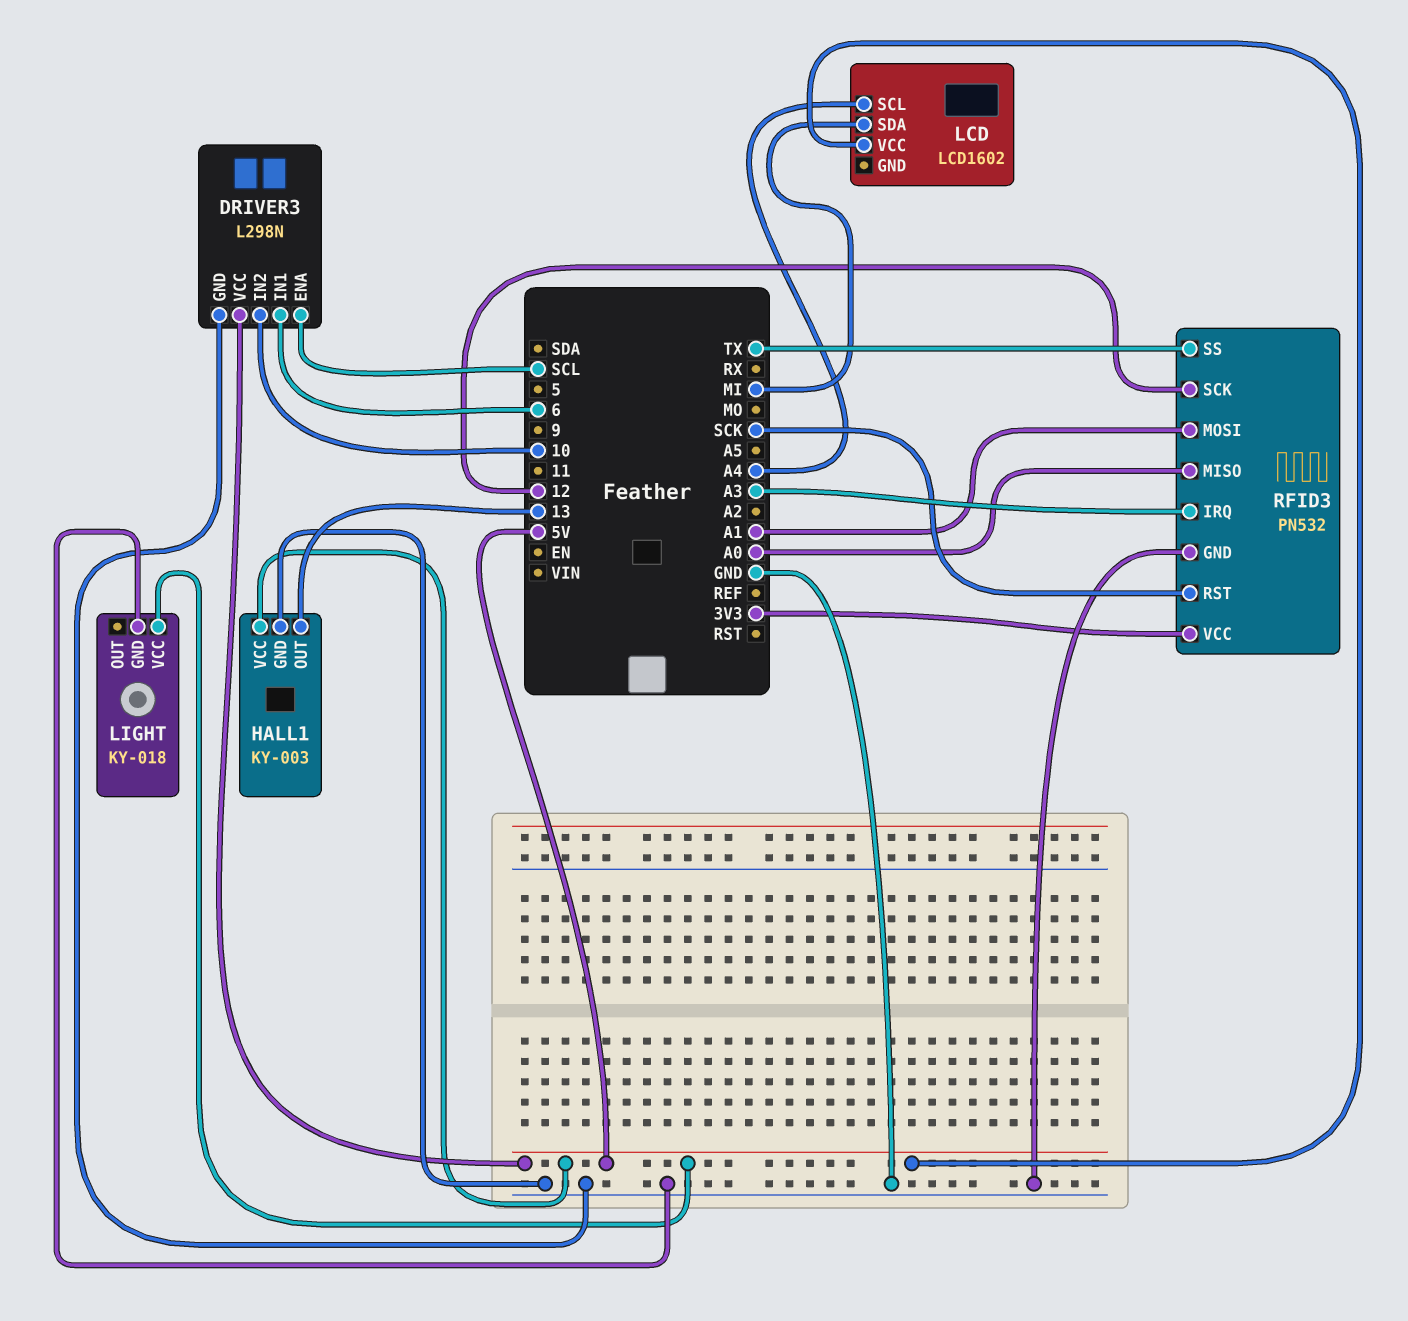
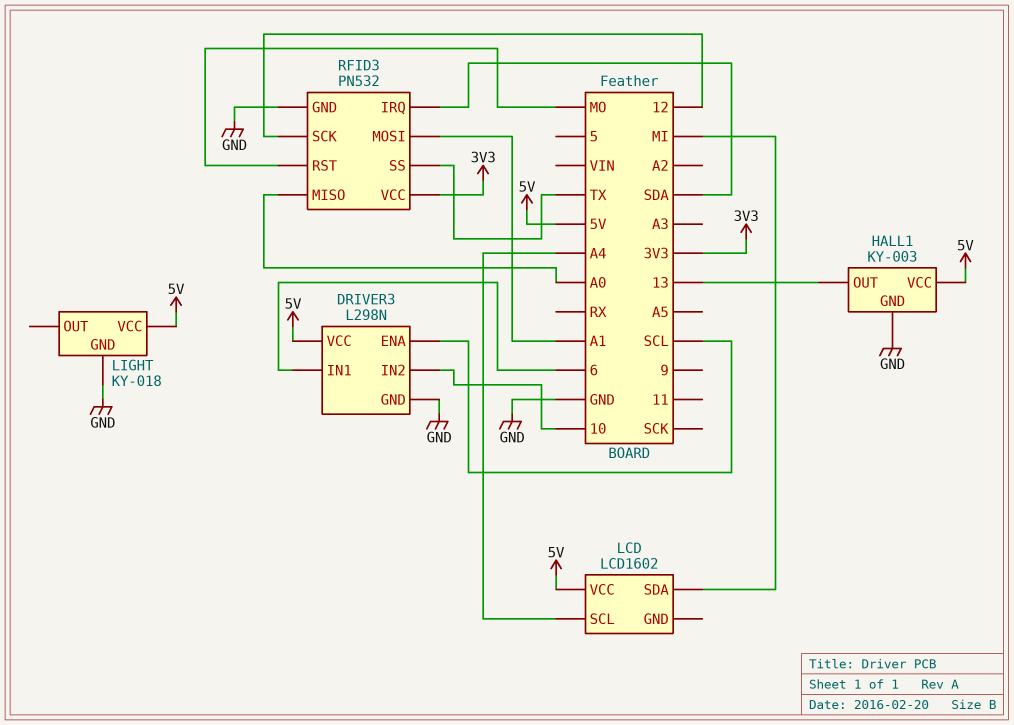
RFID3 pin IRQ: A3 -> SDA
RFID3 pin RST: SCK -> MO

